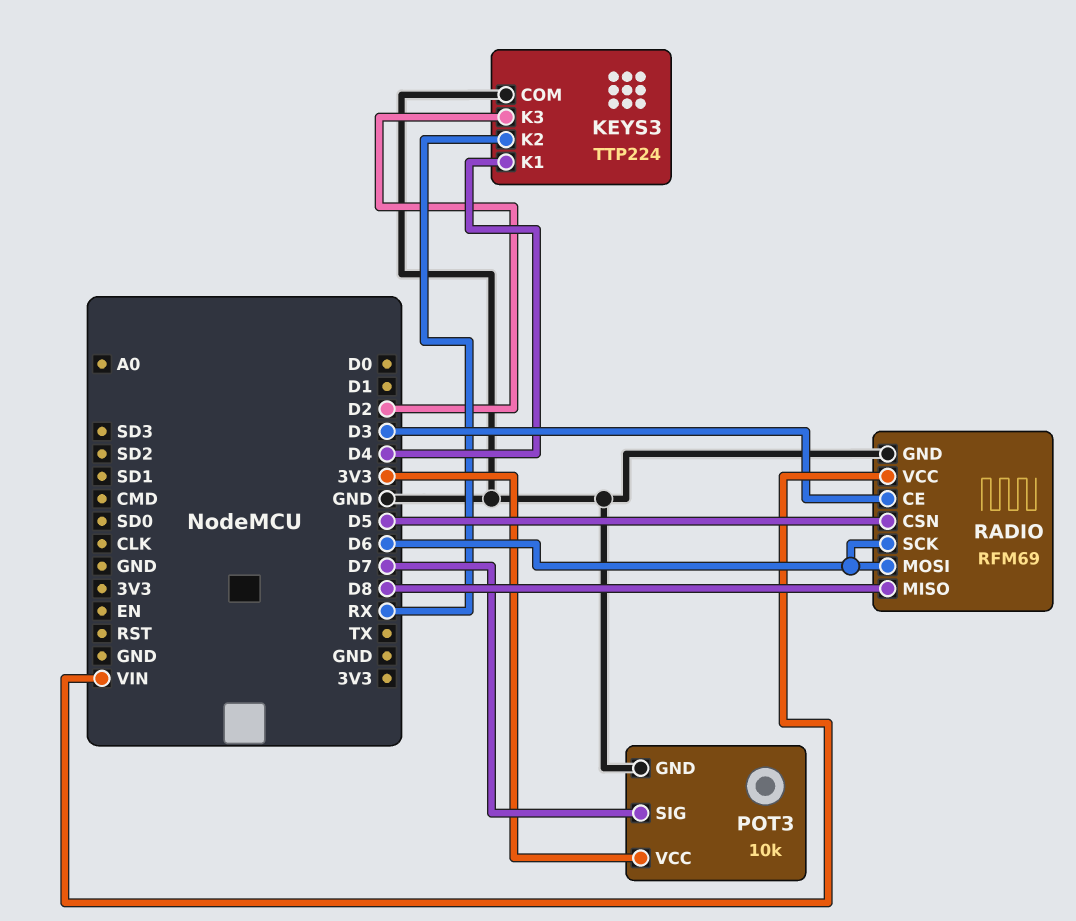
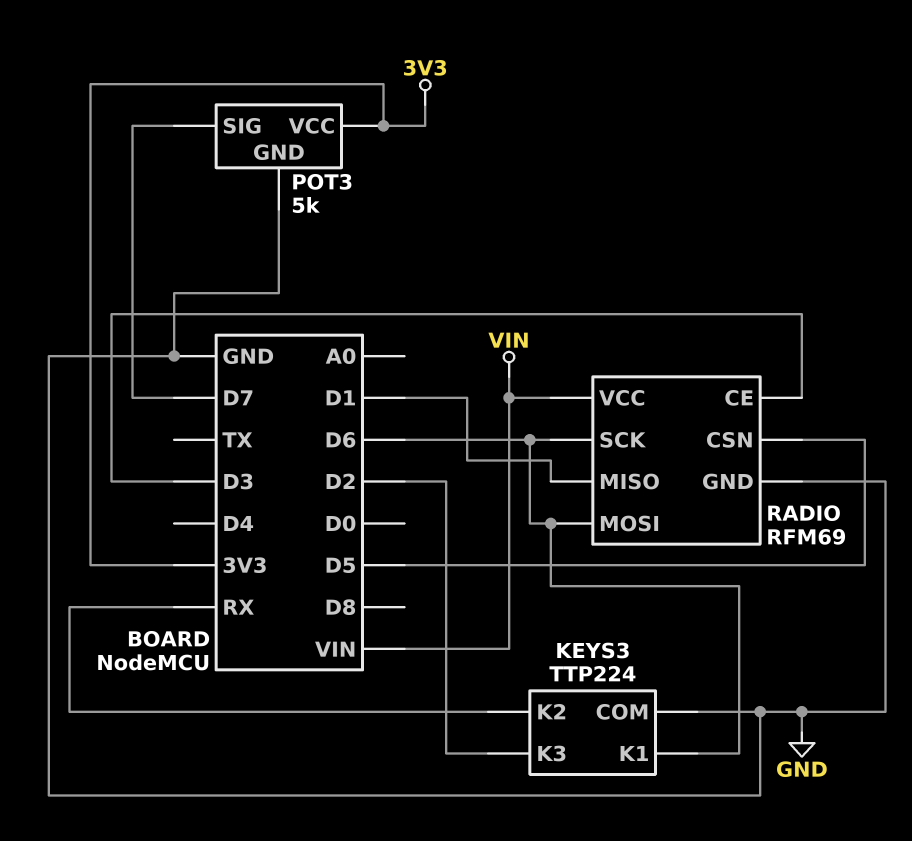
KEYS3 pin K1: D4 -> D6
POT3: 10k -> 5k
RADIO pin MISO: D8 -> D1

